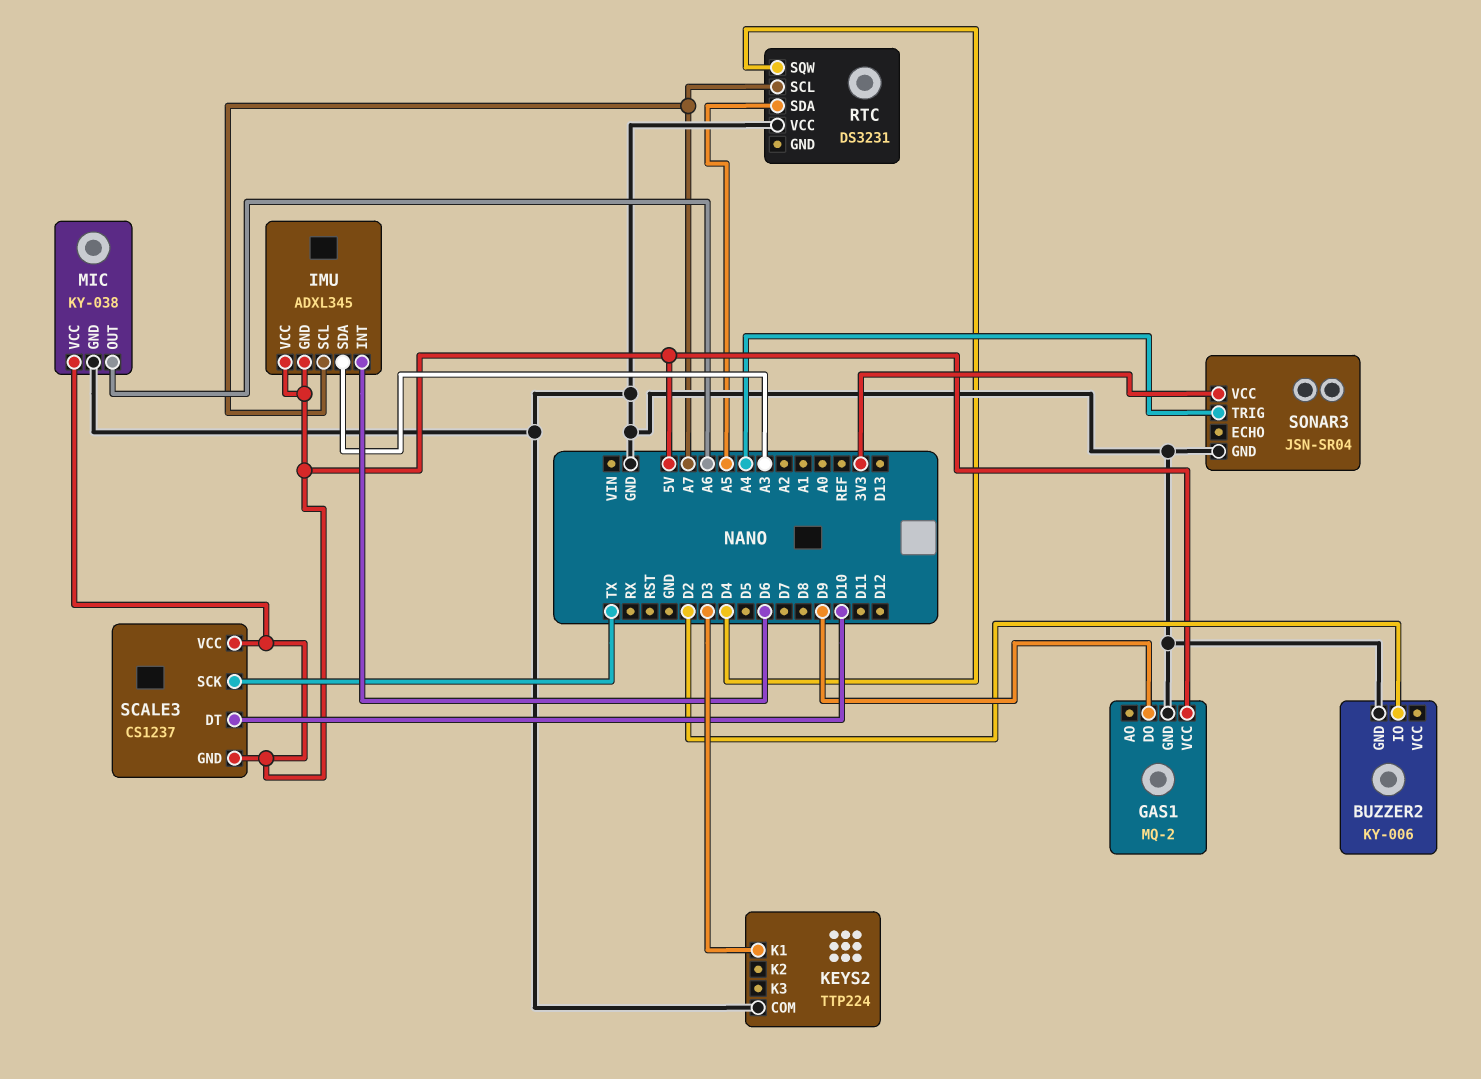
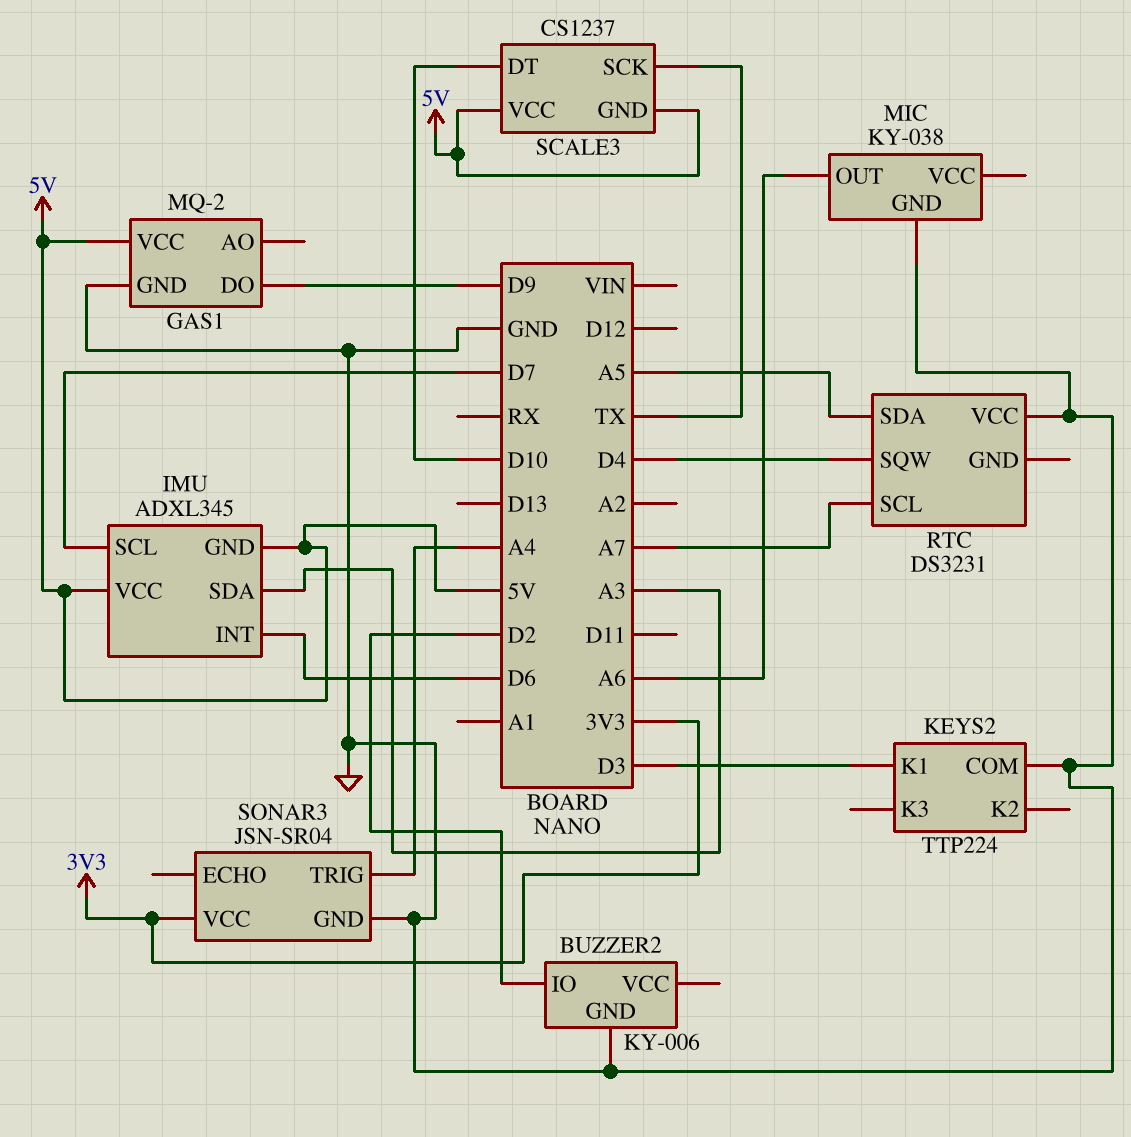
IMU pin SCL: A7 -> D7
MIC pin VCC: 5V -> none

